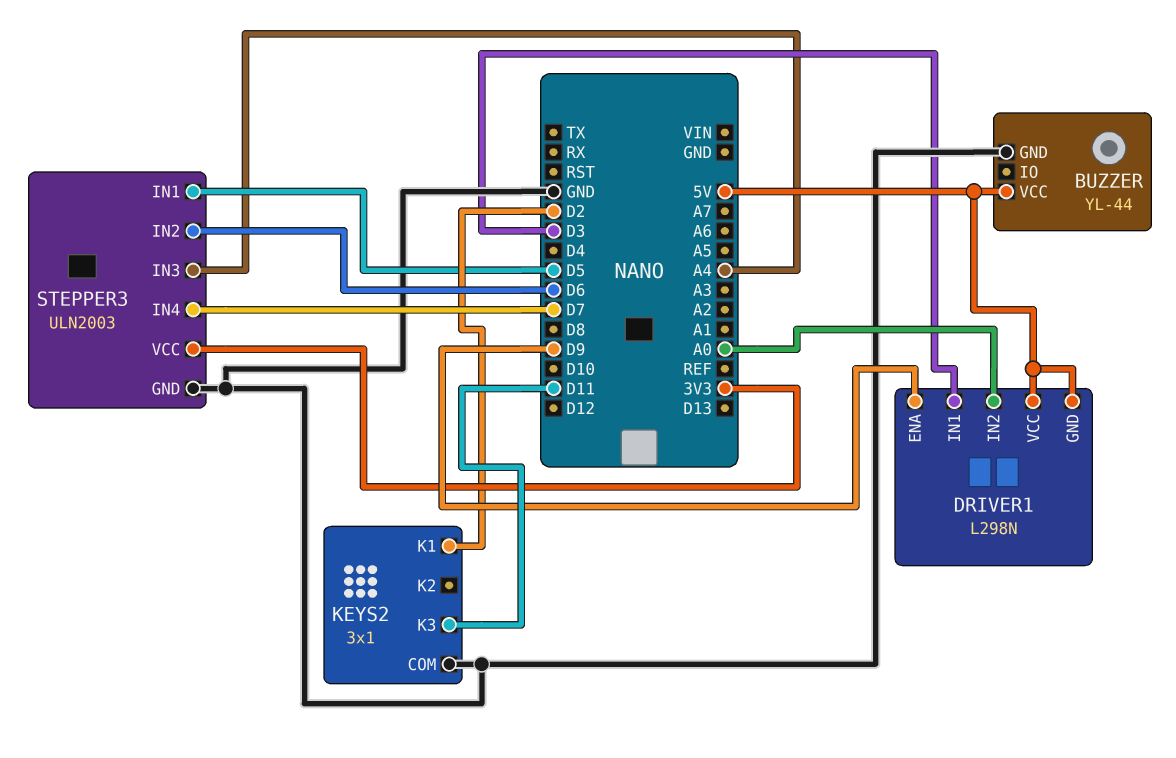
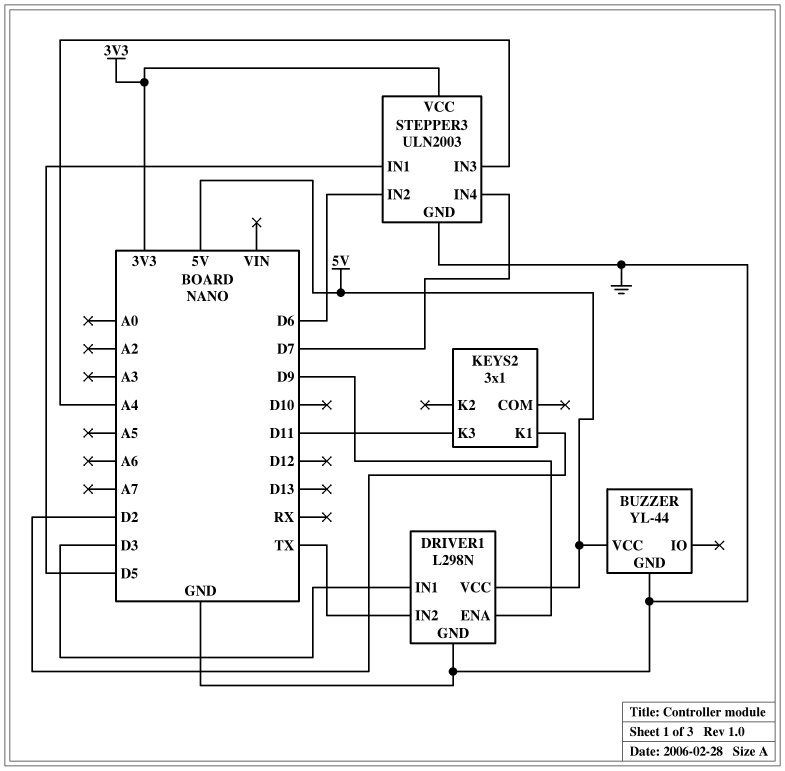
DRIVER1 pin GND: 5V -> GND
DRIVER1 pin IN2: A0 -> TX
KEYS2 pin COM: GND -> none

